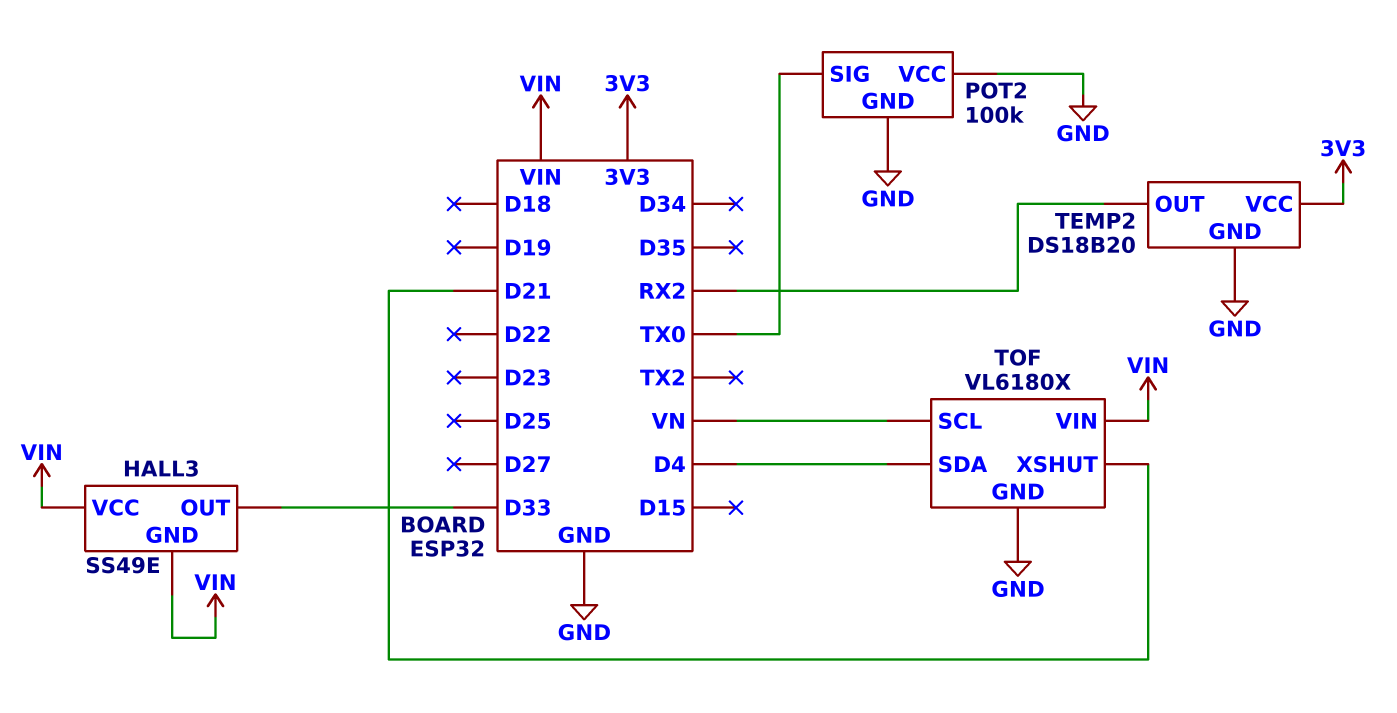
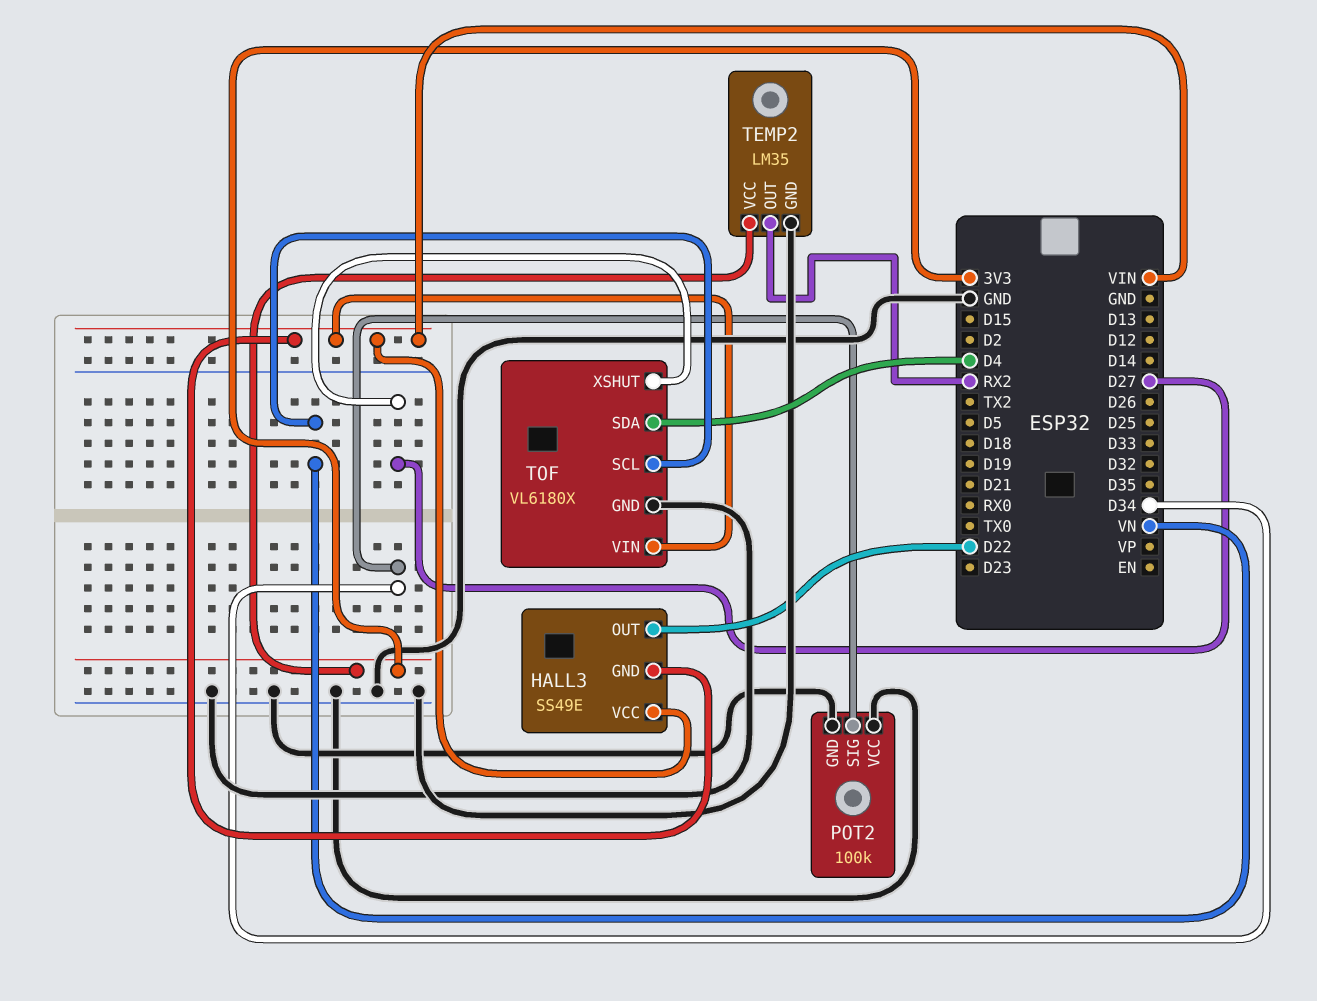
HALL3 pin OUT: D33 -> D22
POT2 pin SIG: TX0 -> D34
TEMP2: DS18B20 -> LM35
TOF pin XSHUT: D21 -> D27

